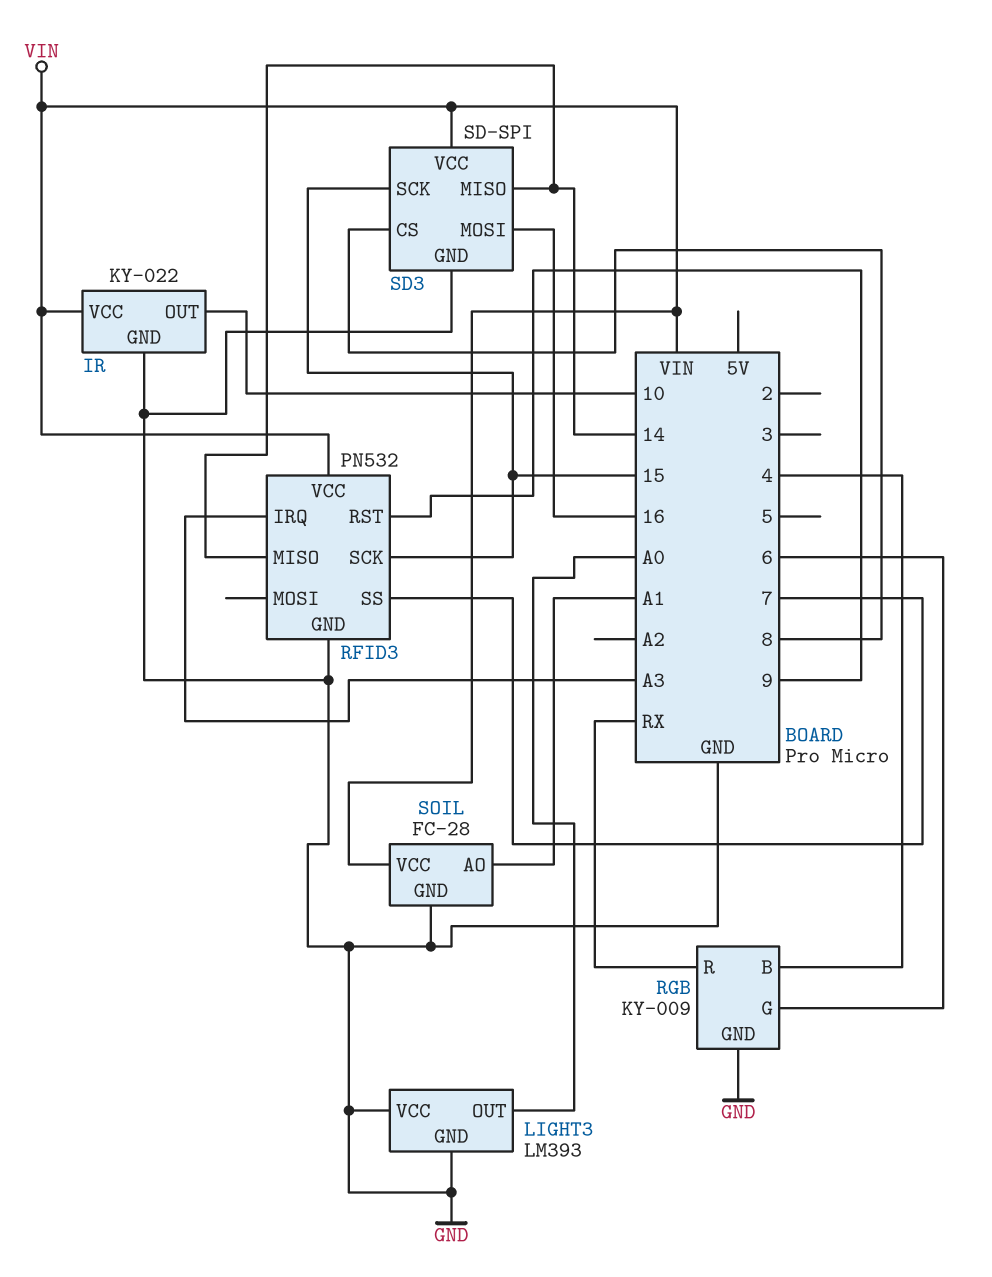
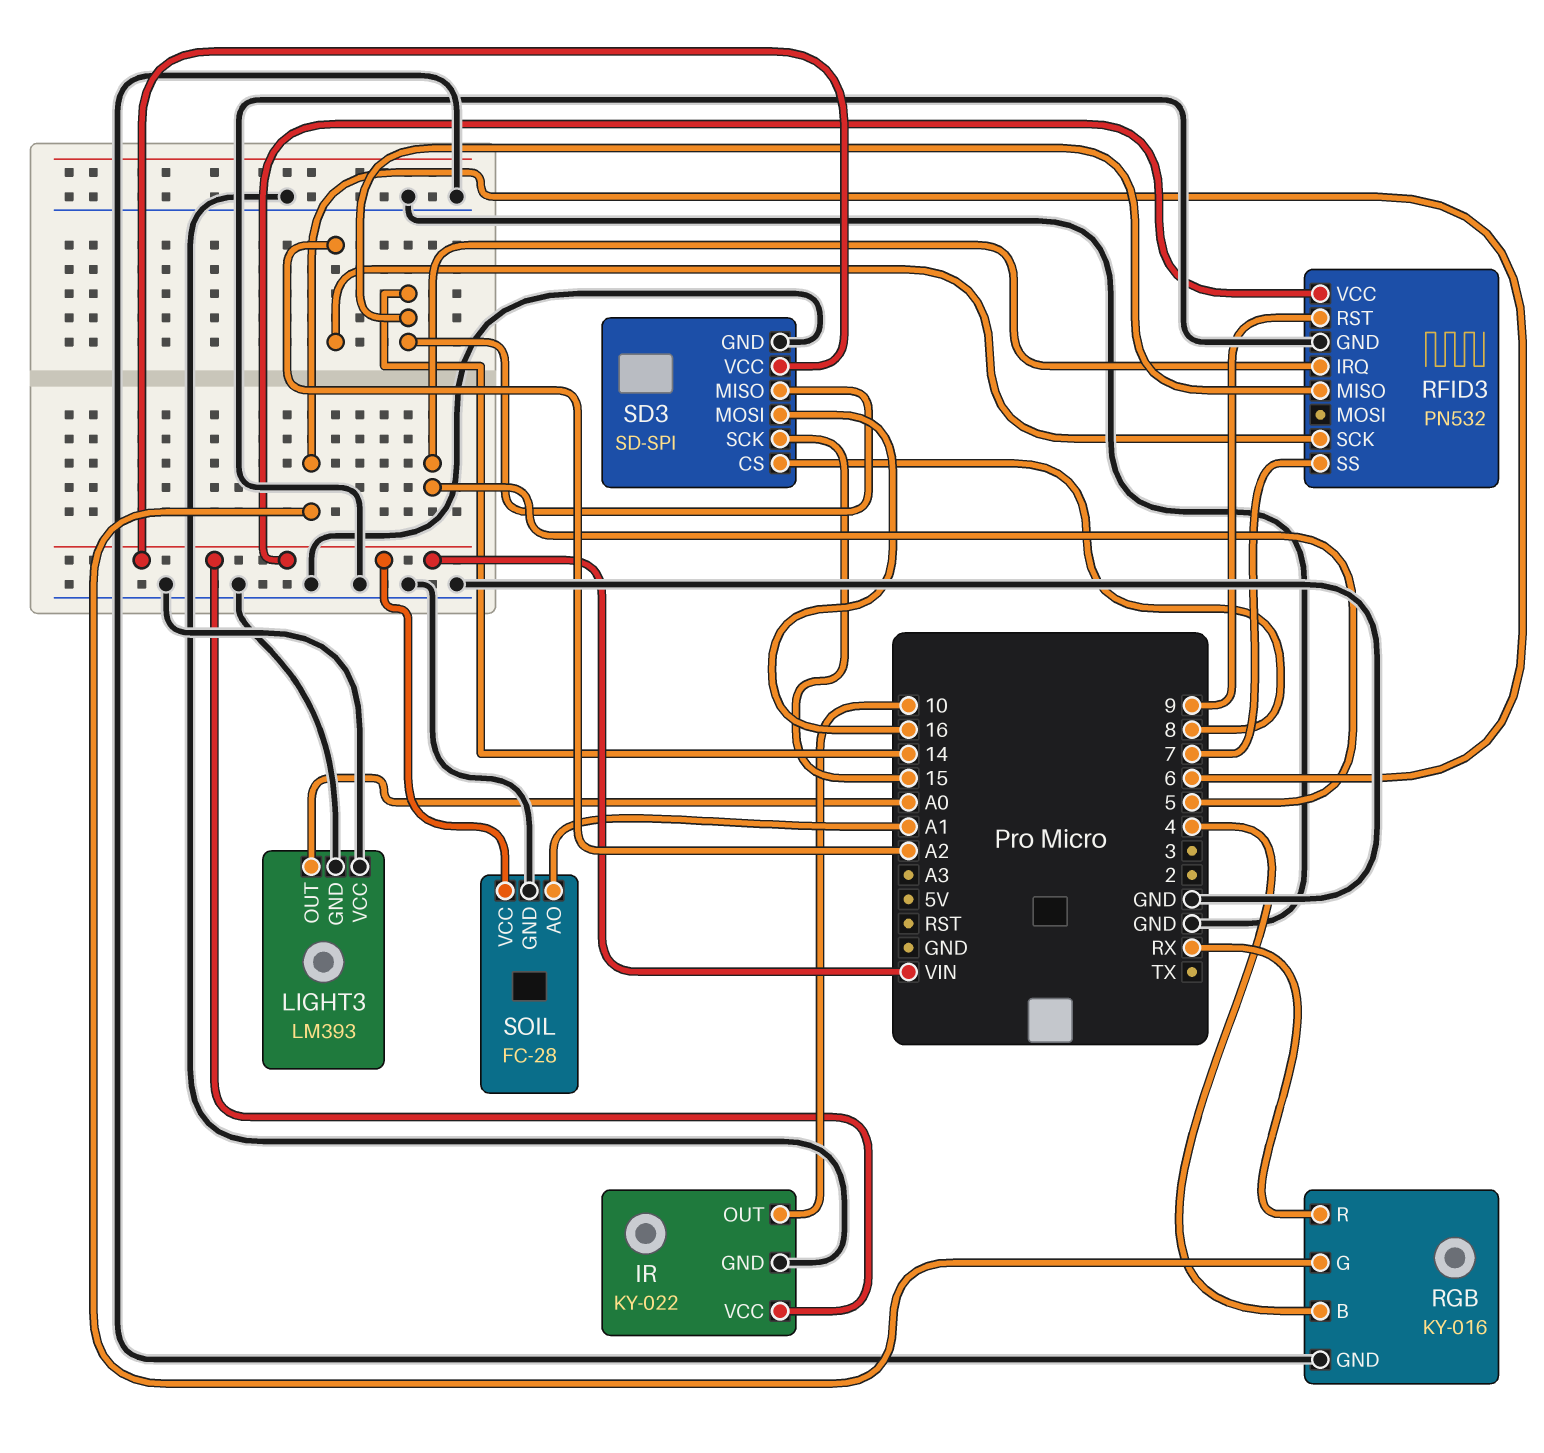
RFID3 pin IRQ: A3 -> 5
RFID3 pin SCK: 15 -> A2
RGB: KY-009 -> KY-016

